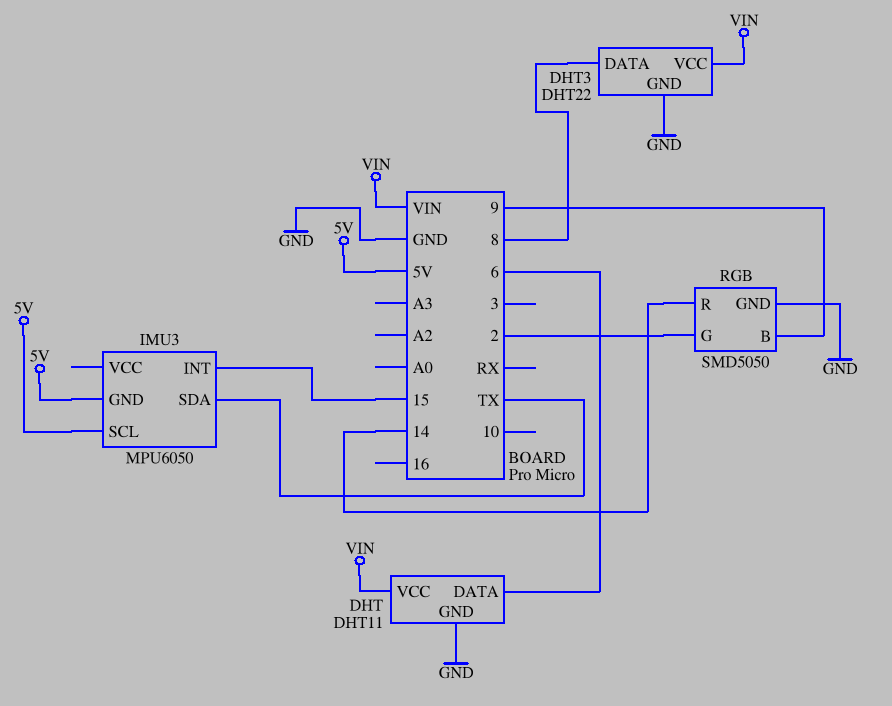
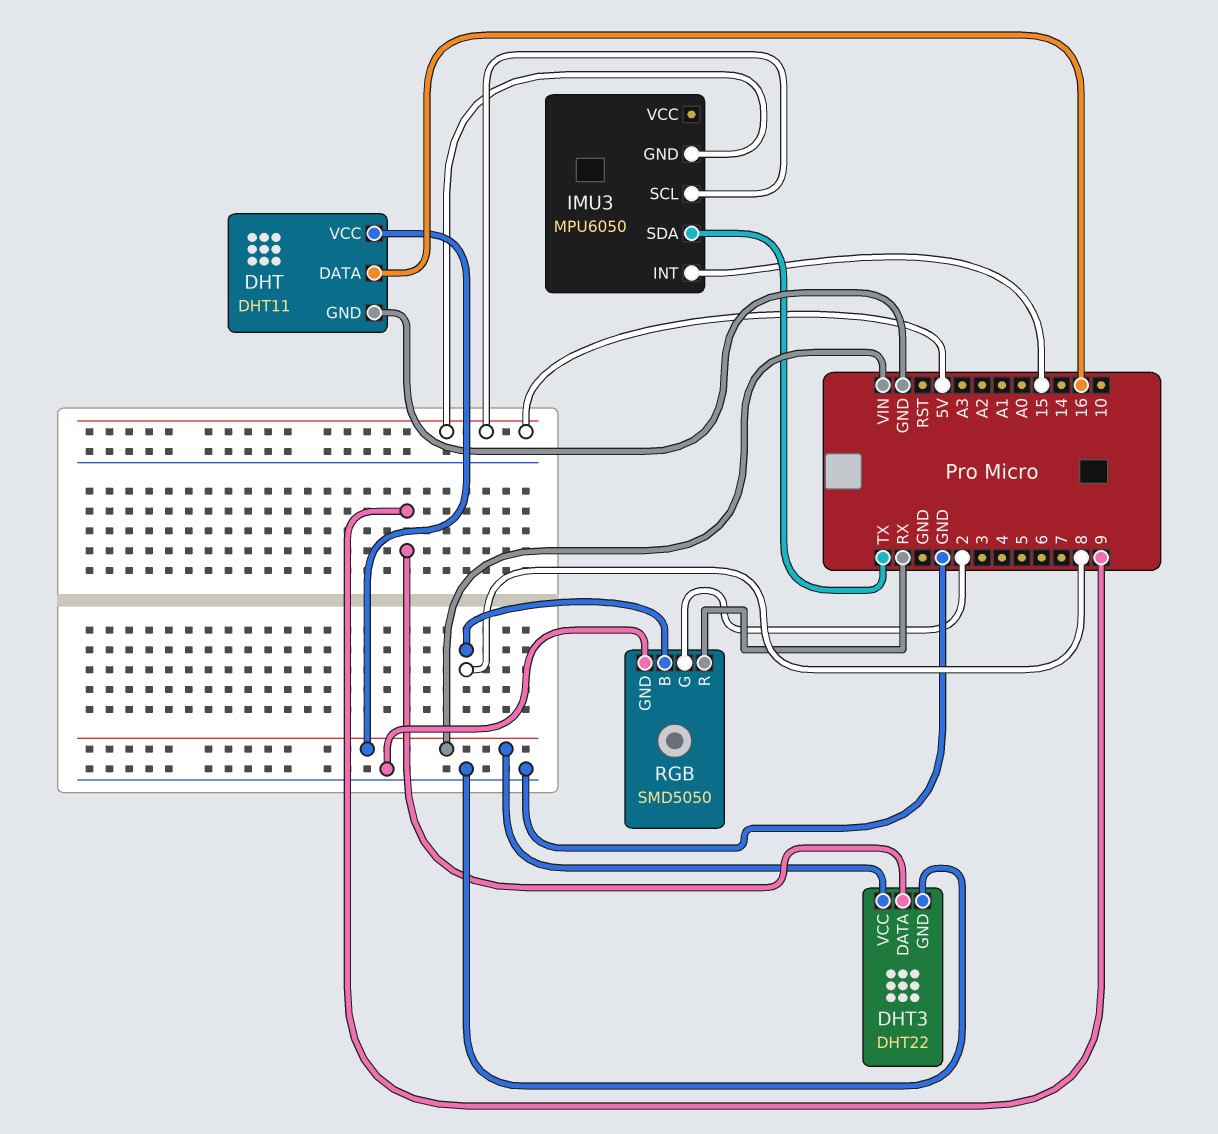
DHT pin DATA: 6 -> 16
DHT3 pin DATA: 8 -> 9
RGB pin B: 9 -> 8
RGB pin R: 14 -> RX

